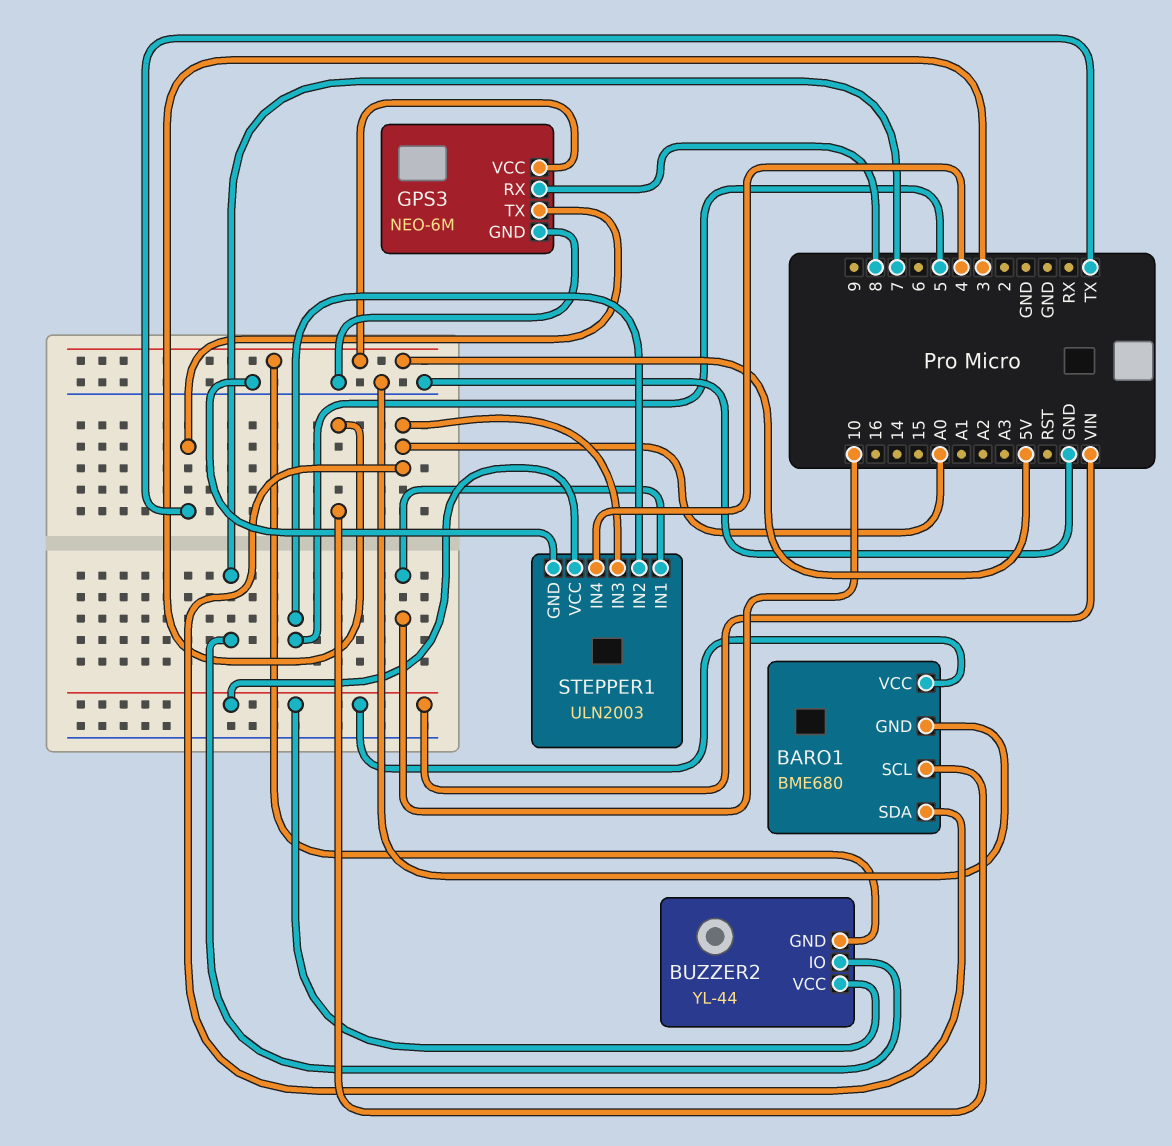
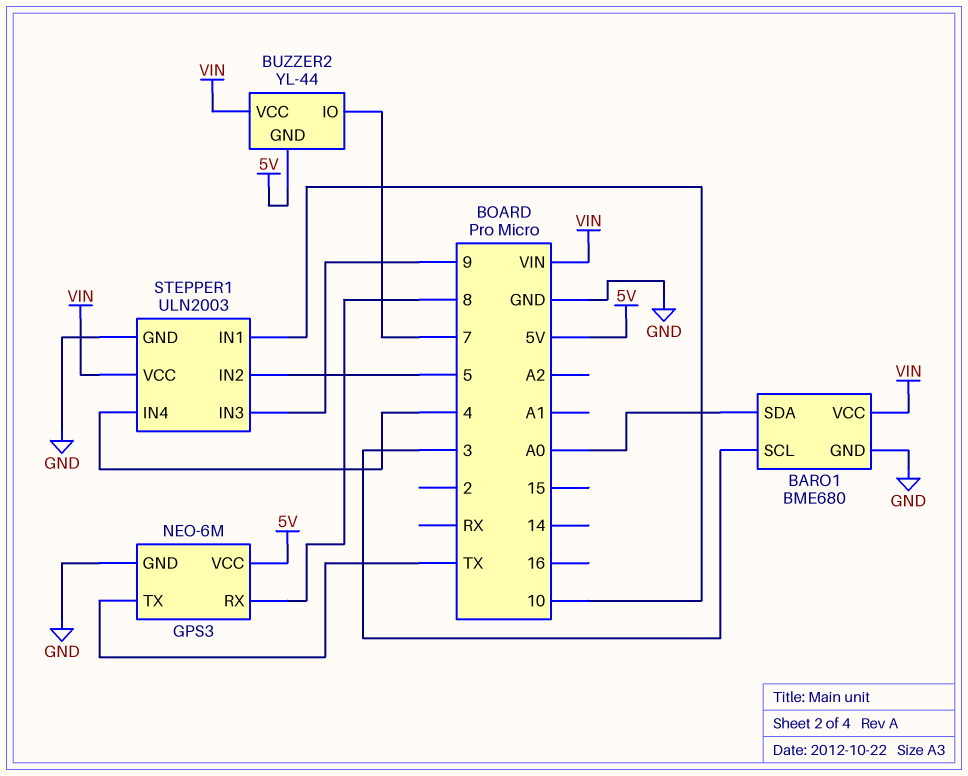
STEPPER1 pin IN3: A0 -> 9

